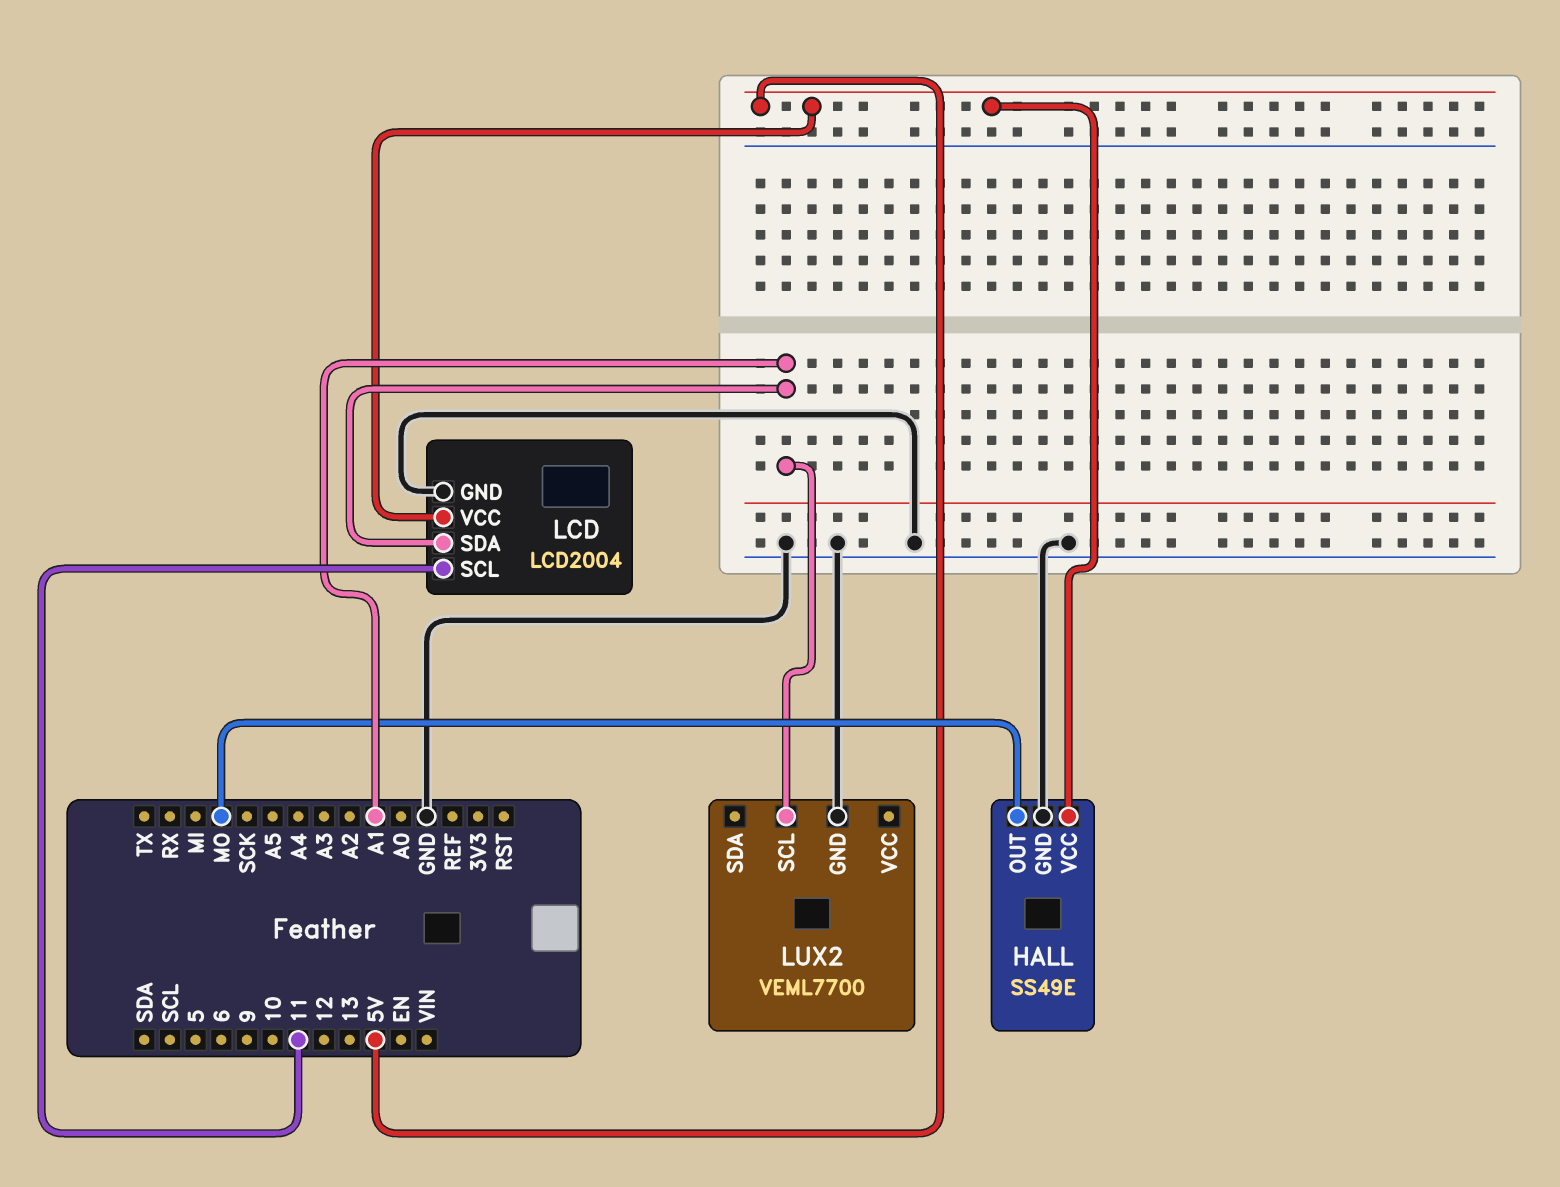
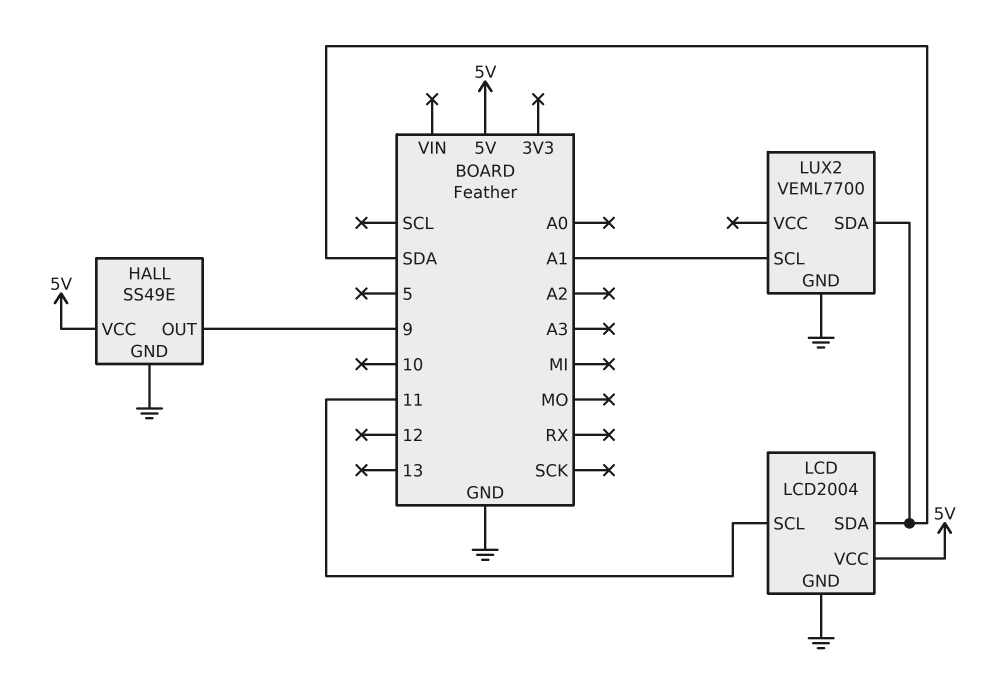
HALL pin OUT: MO -> 9
LCD pin SDA: A1 -> SDA
LUX2 pin SDA: none -> SDA

